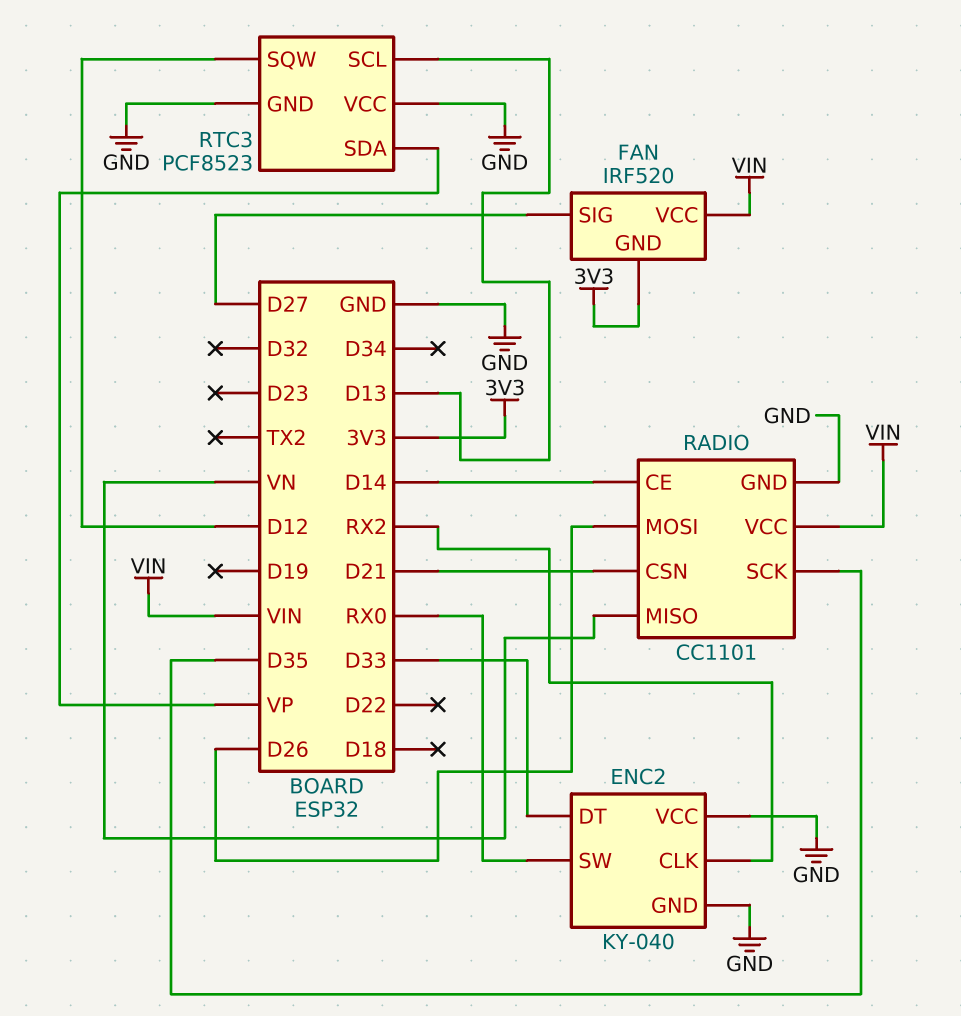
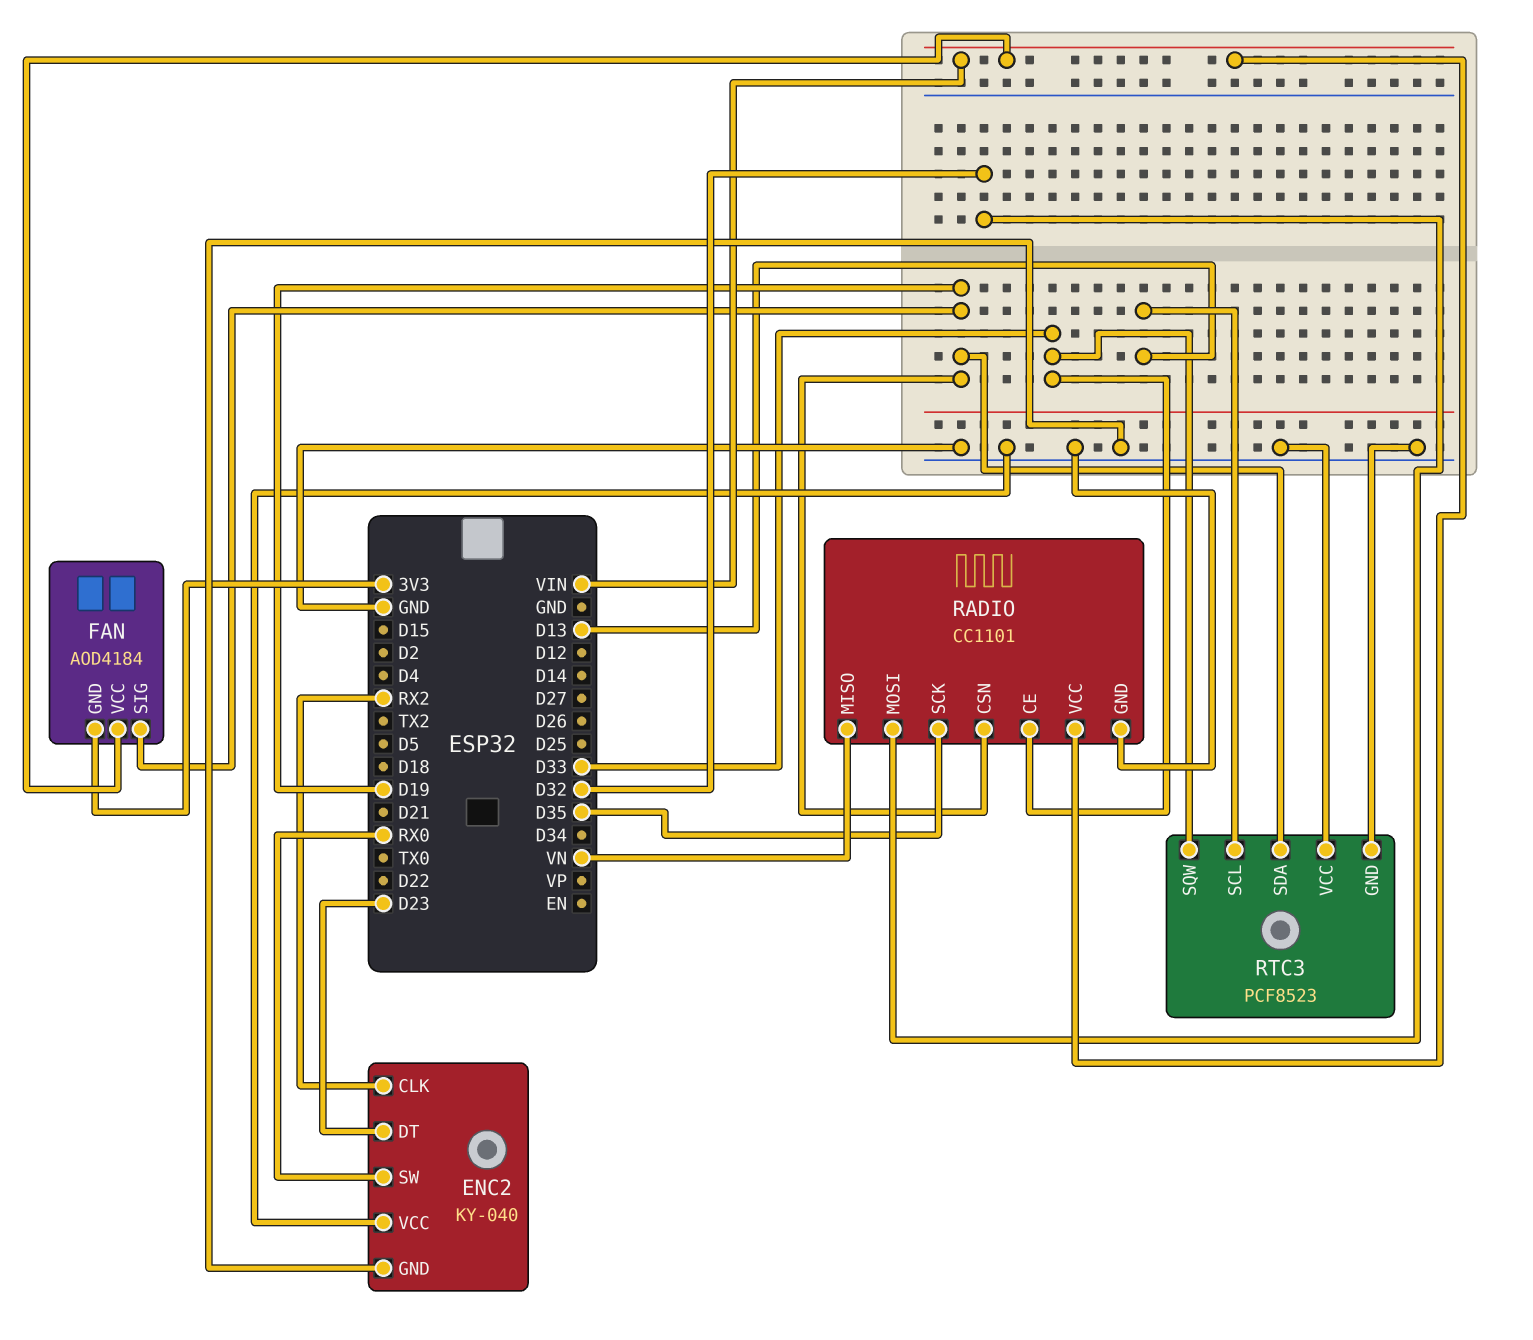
ENC2 pin DT: D33 -> D23
FAN: IRF520 -> AOD4184
FAN pin SIG: D27 -> D19
RADIO pin CE: D14 -> D33
RADIO pin CSN: D21 -> D19
RADIO pin MOSI: D26 -> D32
RTC3 pin SDA: VP -> D19
RTC3 pin SQW: D12 -> D33

